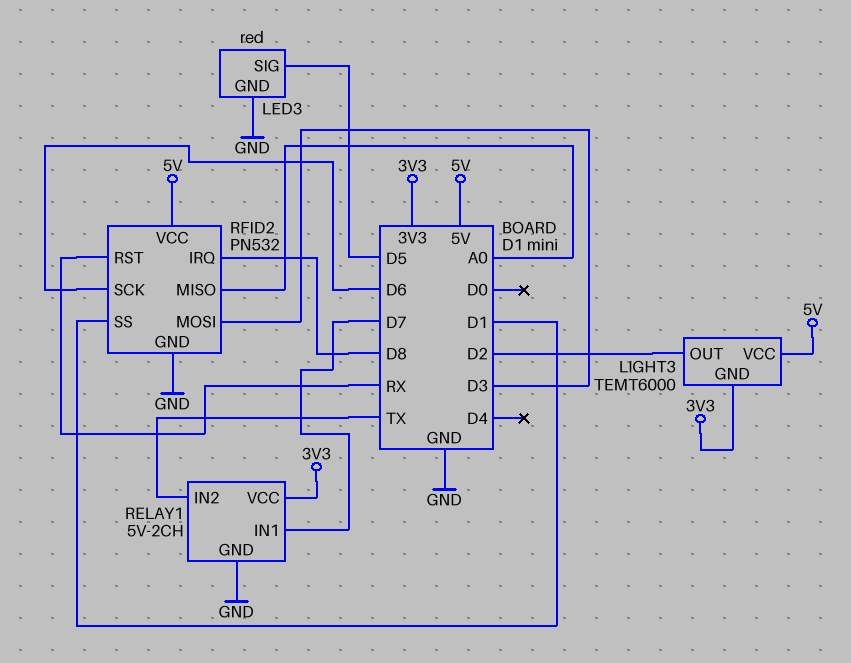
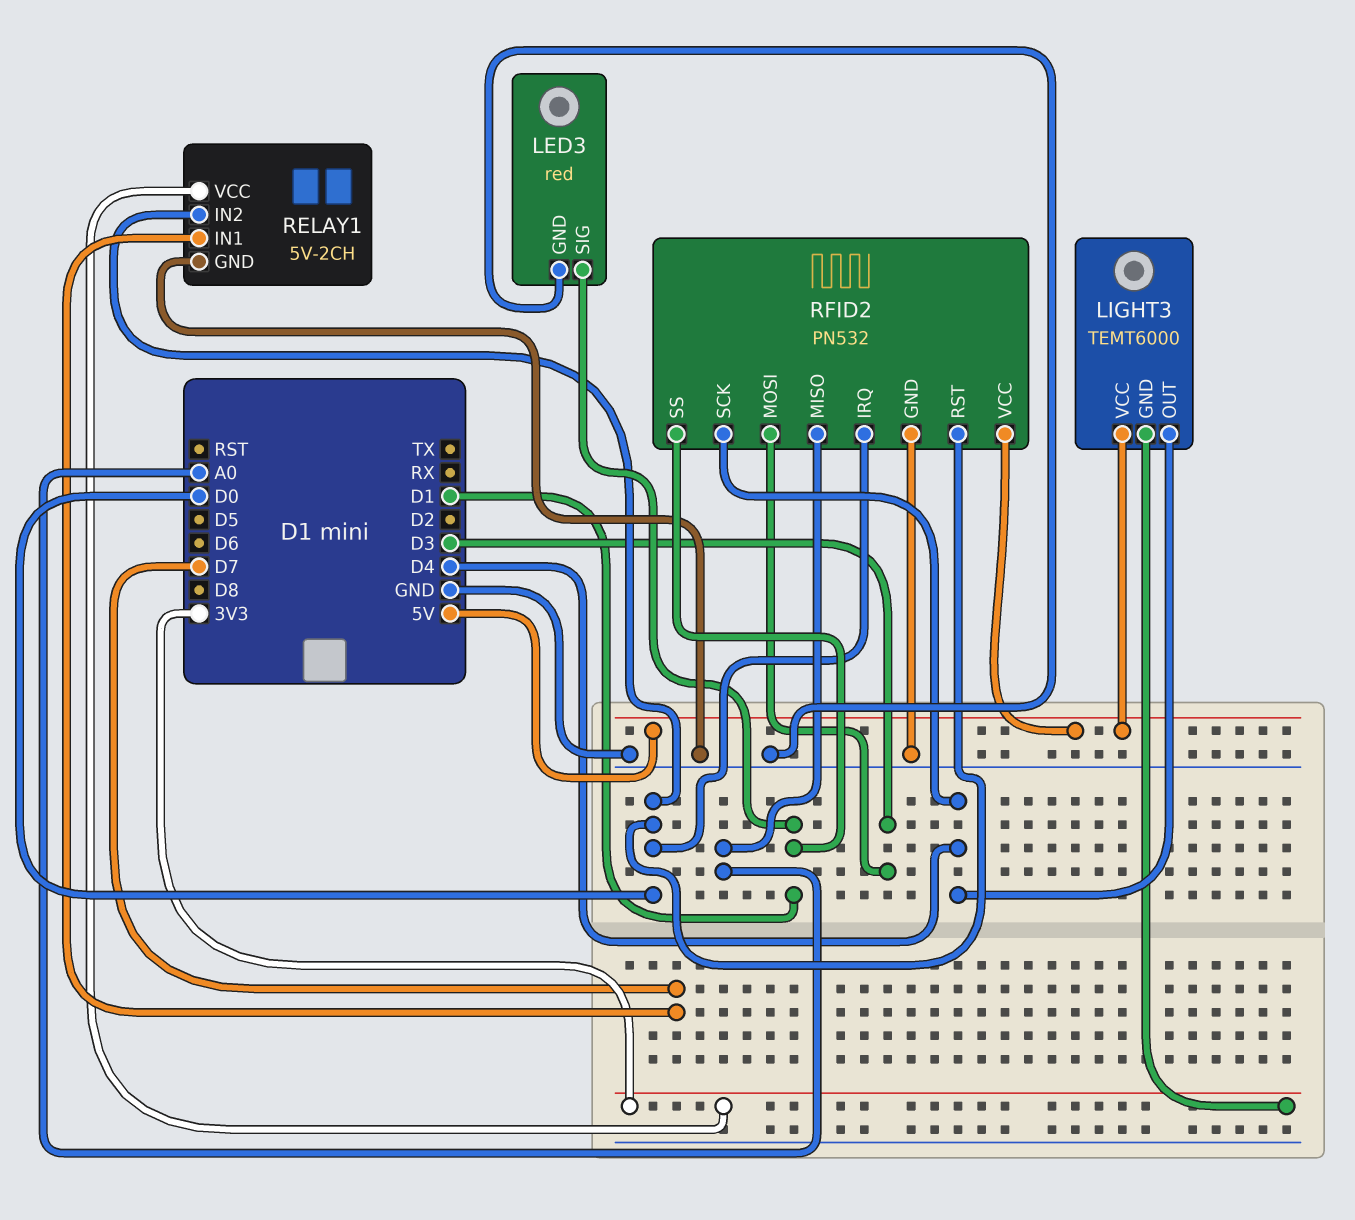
LED3 pin SIG: D5 -> D1
LIGHT3 pin OUT: D2 -> D4
RELAY1 pin IN2: TX -> D0
RFID2 pin IRQ: D8 -> D0
RFID2 pin RST: RX -> D0
RFID2 pin SCK: D6 -> D4

